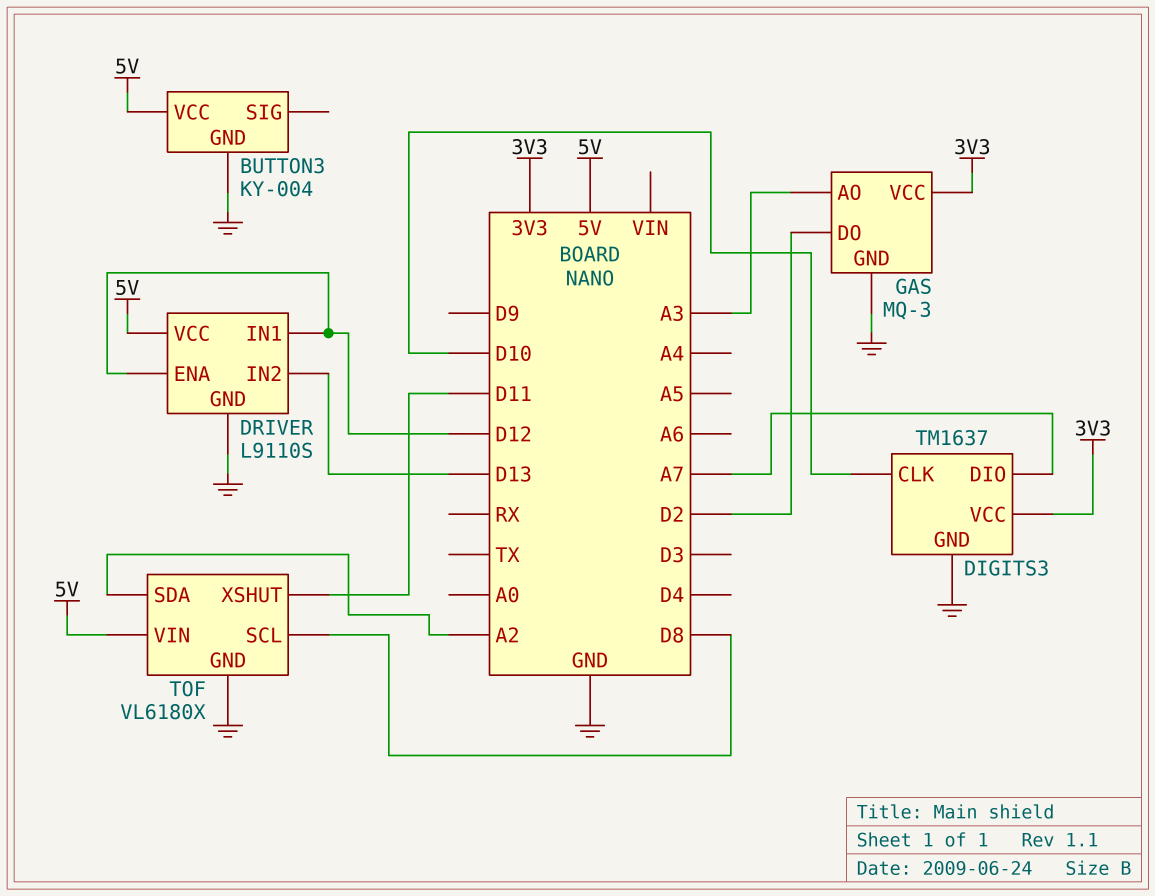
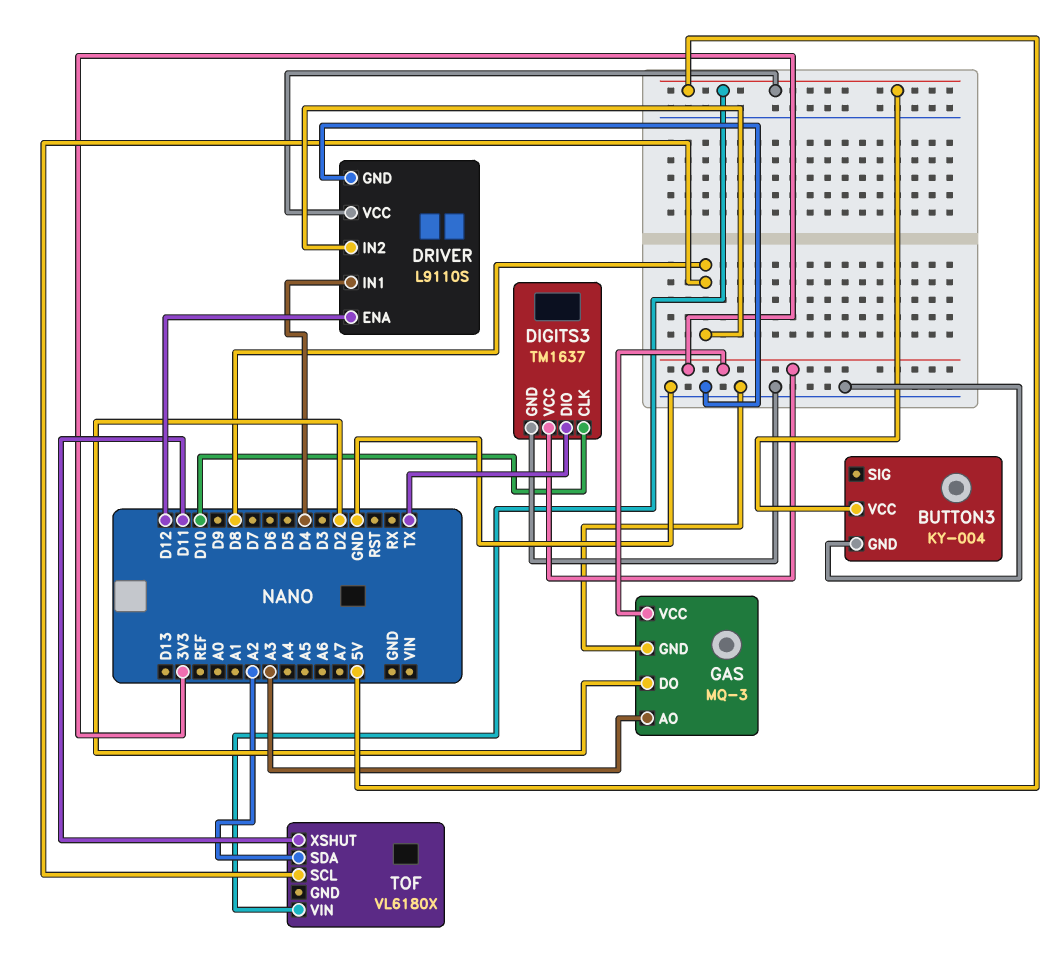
DIGITS3 pin DIO: A7 -> TX
DRIVER pin IN1: D12 -> D4
DRIVER pin IN2: D13 -> D8
TOF pin GND: GND -> none

